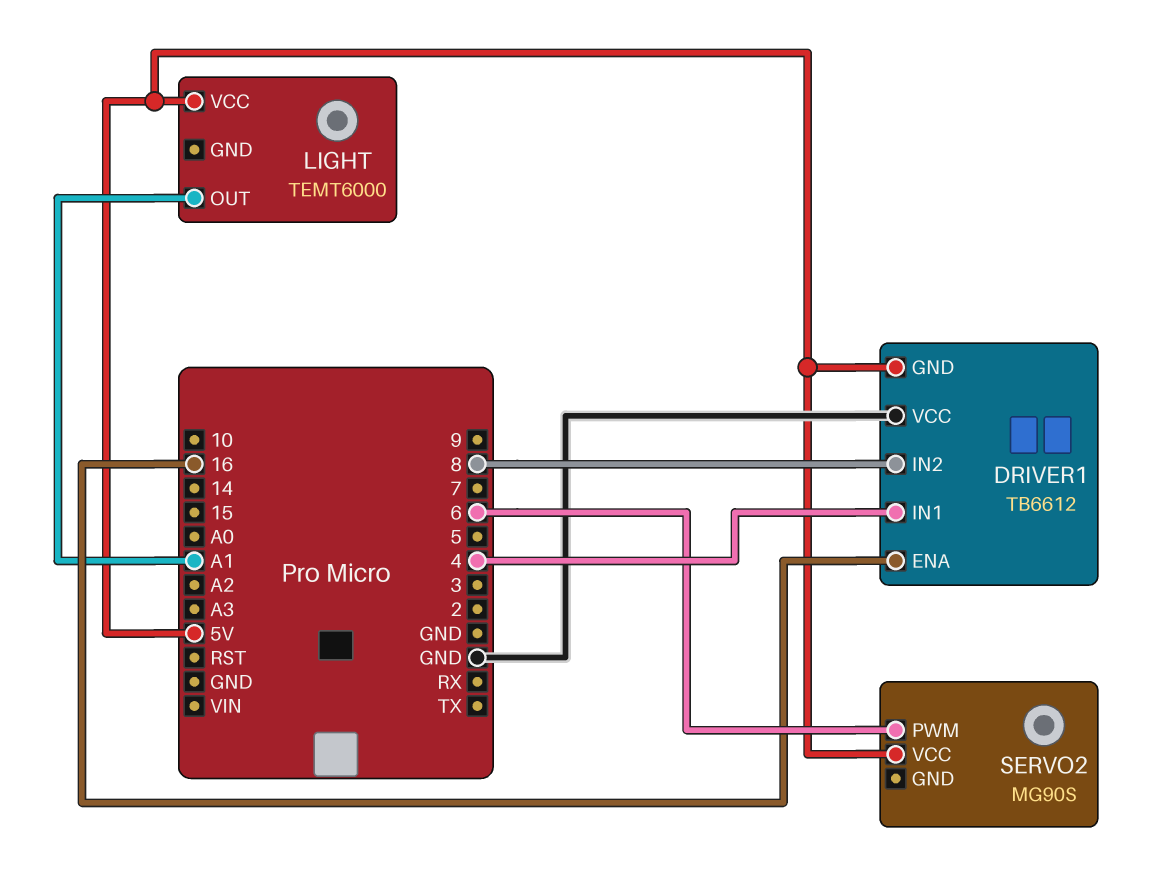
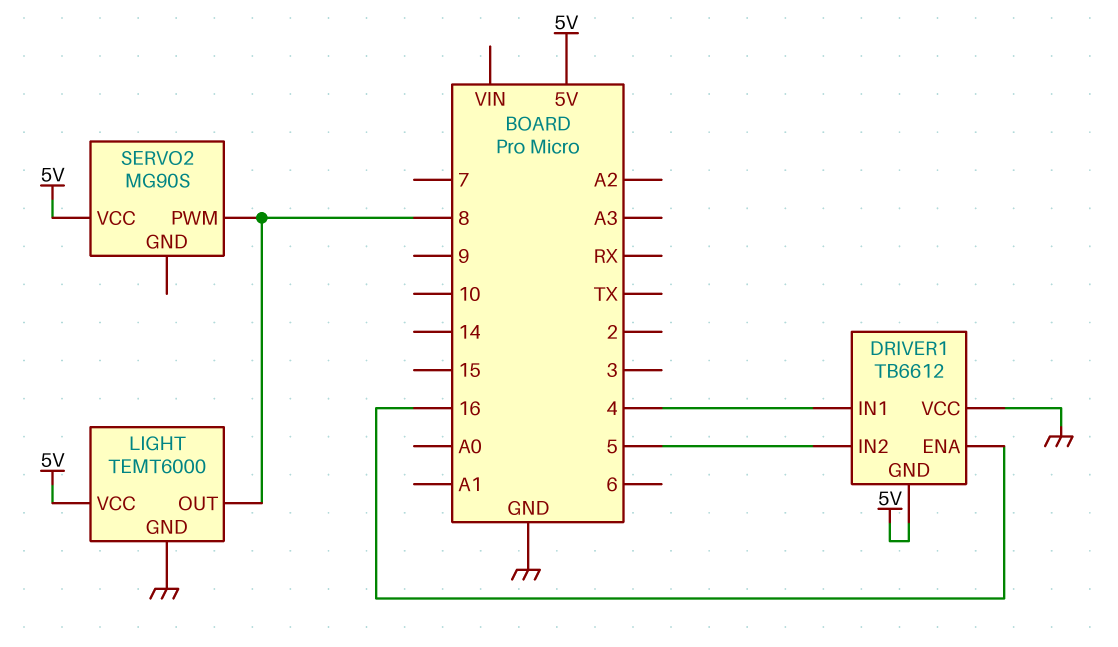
DRIVER1 pin IN2: 8 -> 5
LIGHT pin GND: none -> GND
LIGHT pin OUT: A1 -> 8
SERVO2 pin PWM: 6 -> 8

